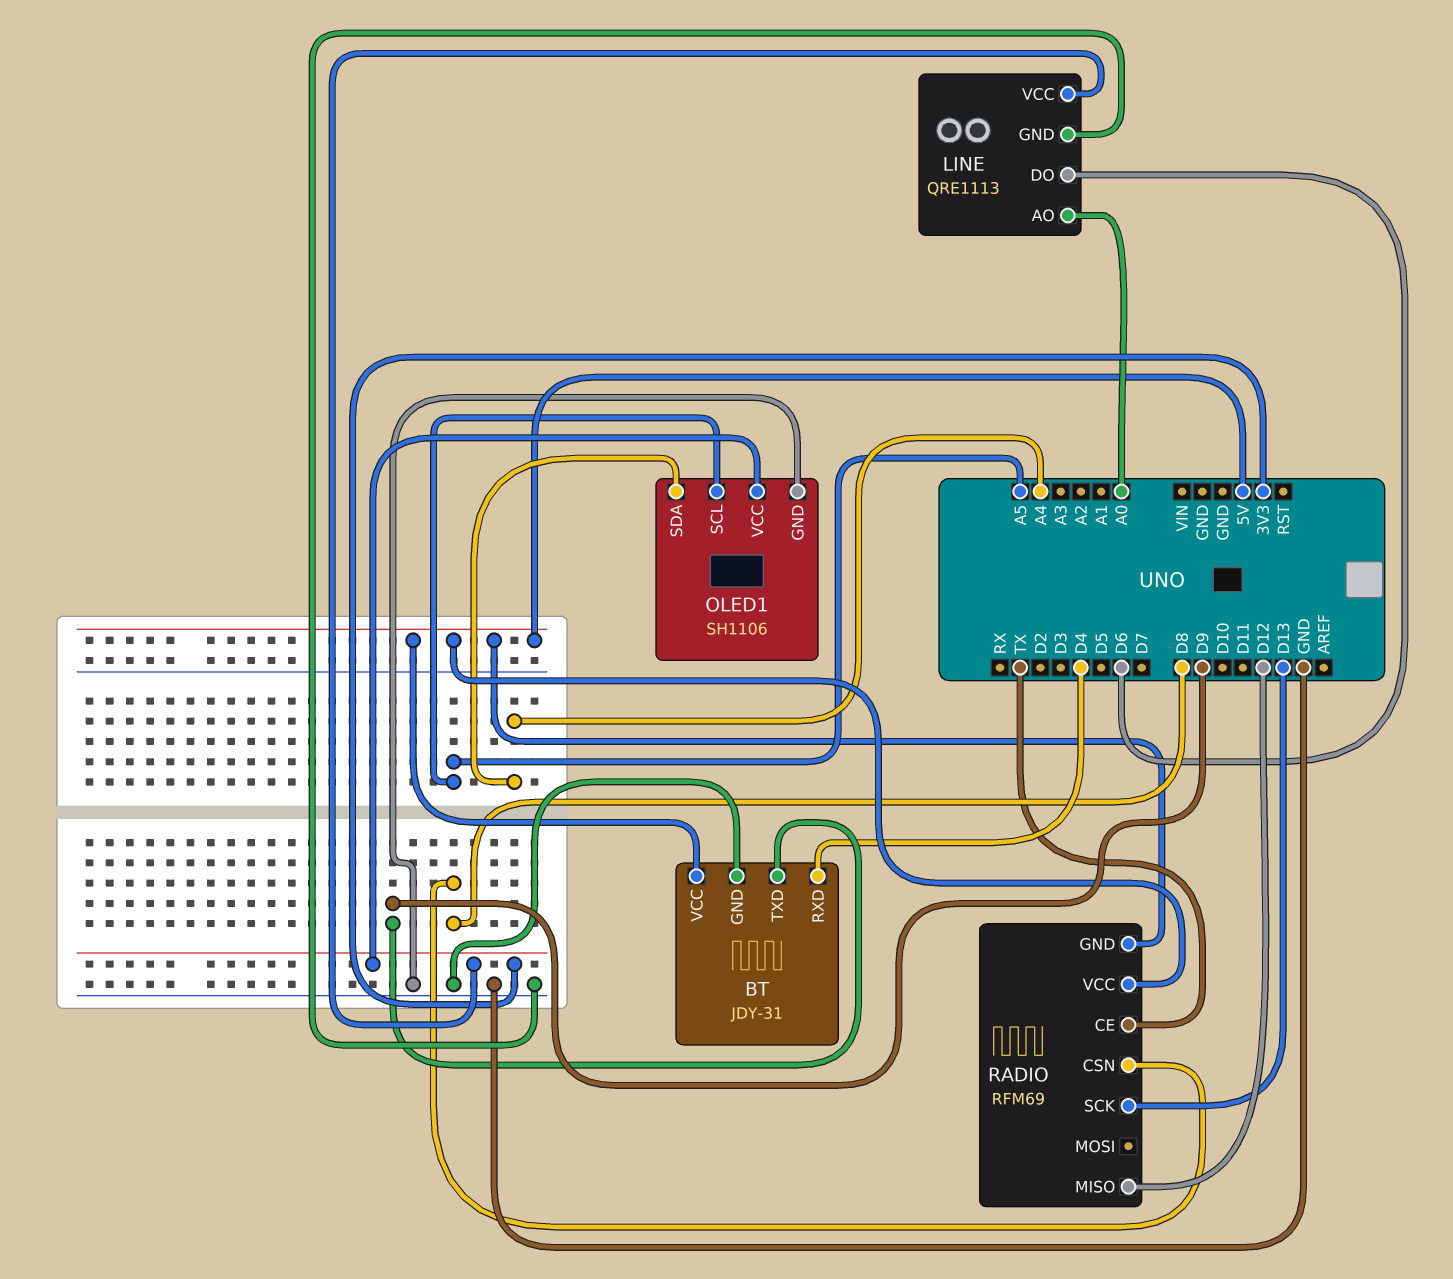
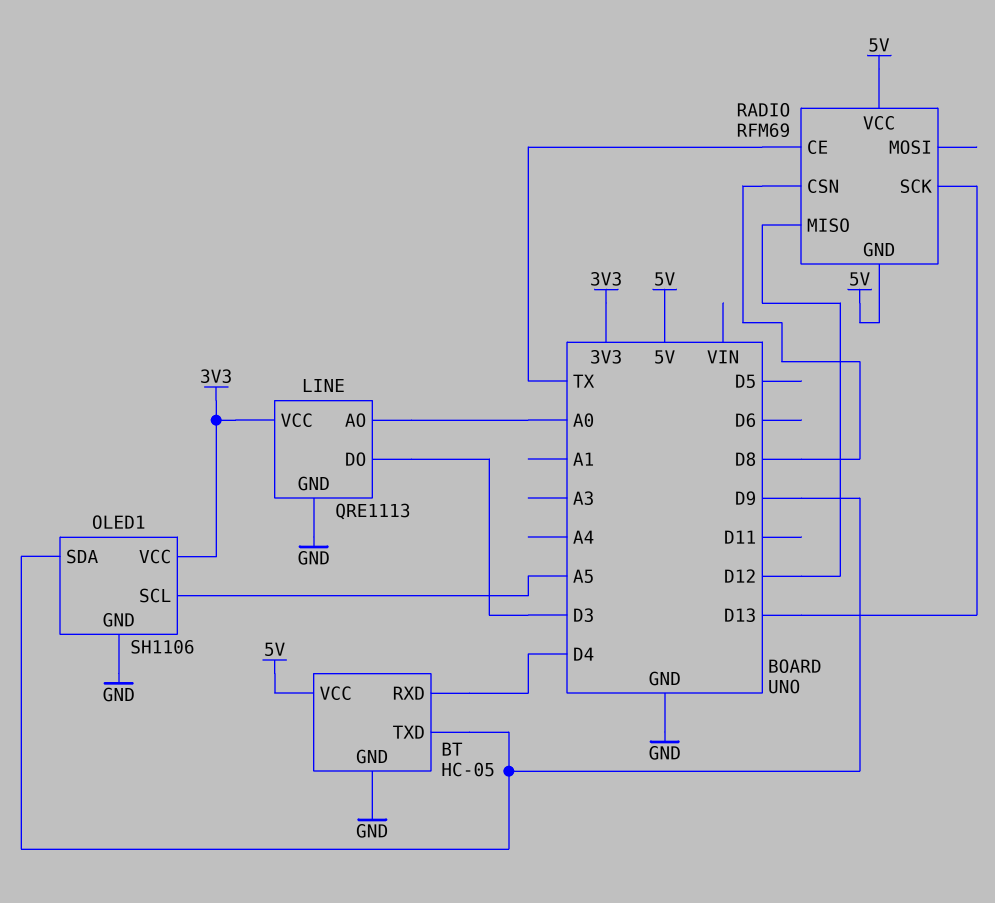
BT: JDY-31 -> HC-05
LINE pin DO: D6 -> D3
OLED1 pin SDA: A4 -> D9

